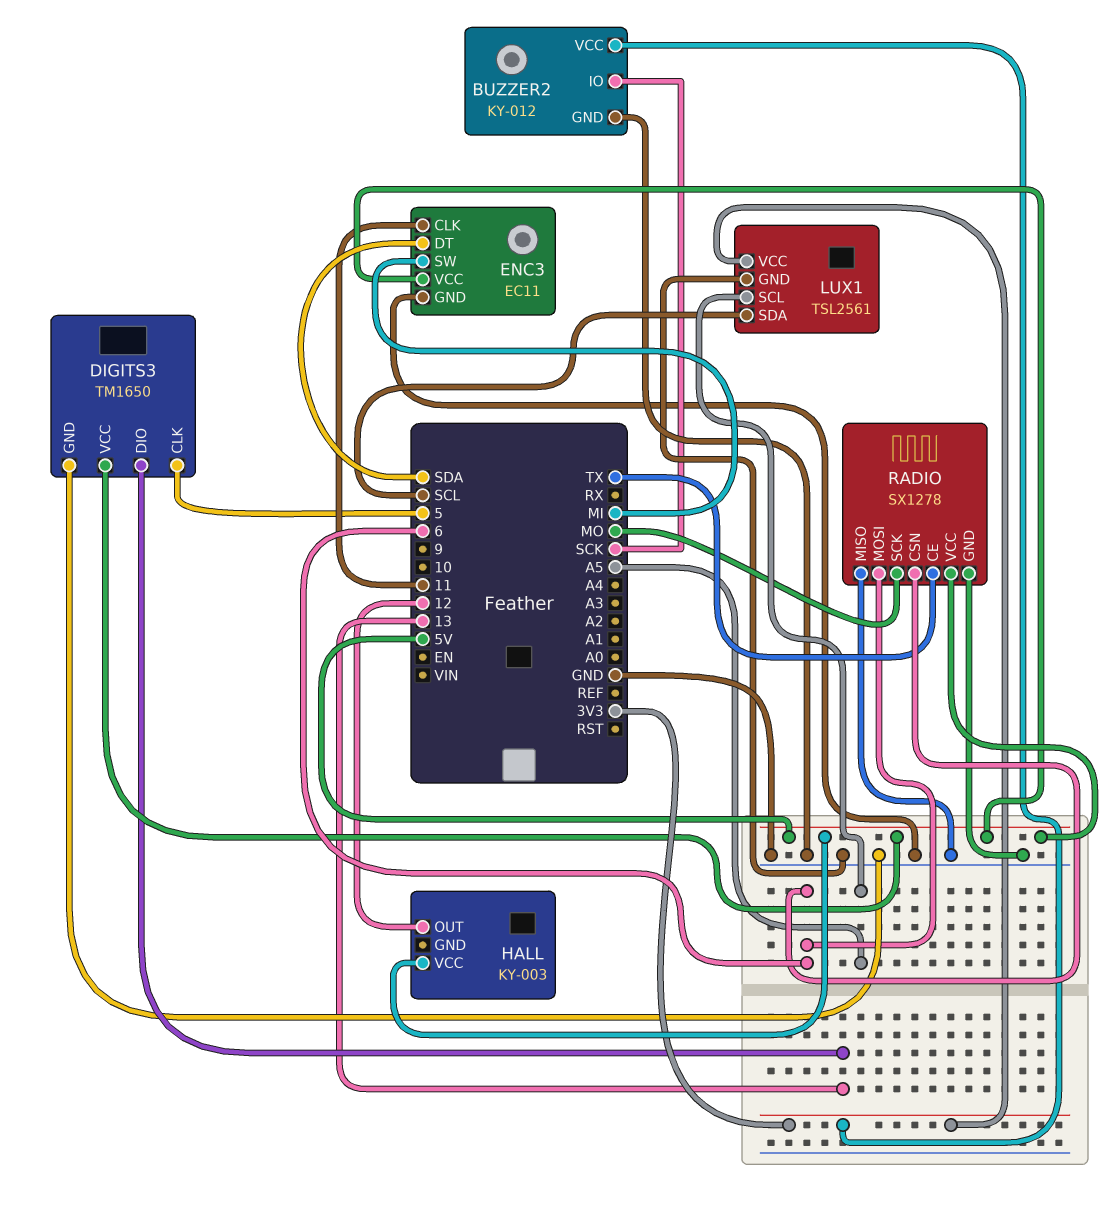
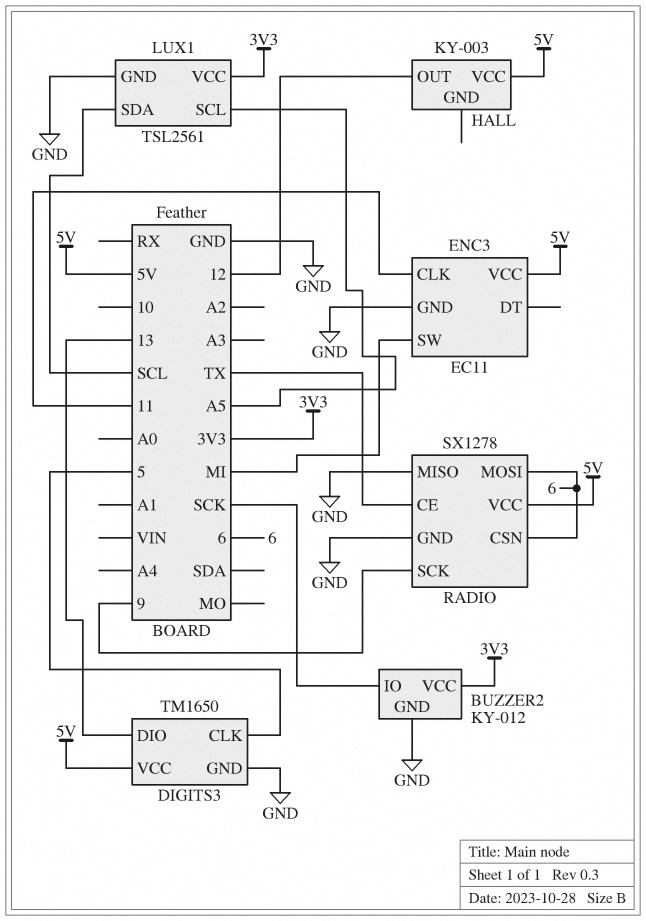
ENC3 pin DT: SDA -> none
RADIO pin SCK: MO -> 9

